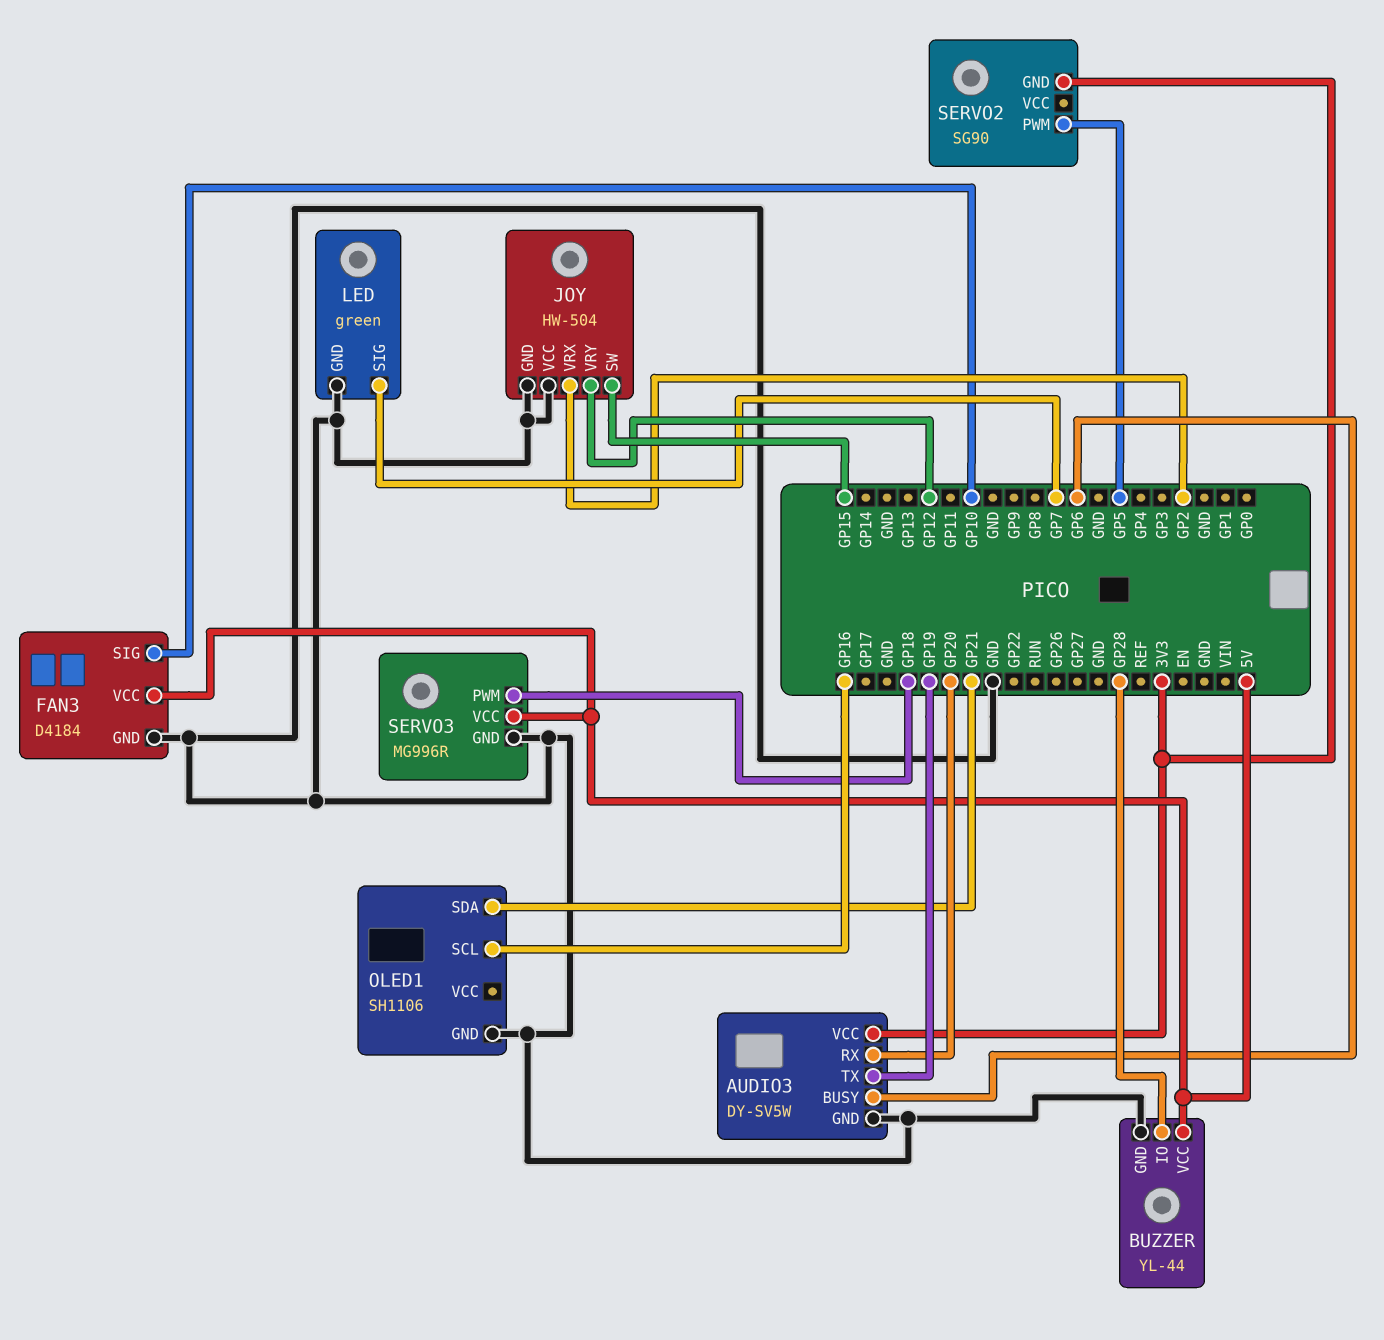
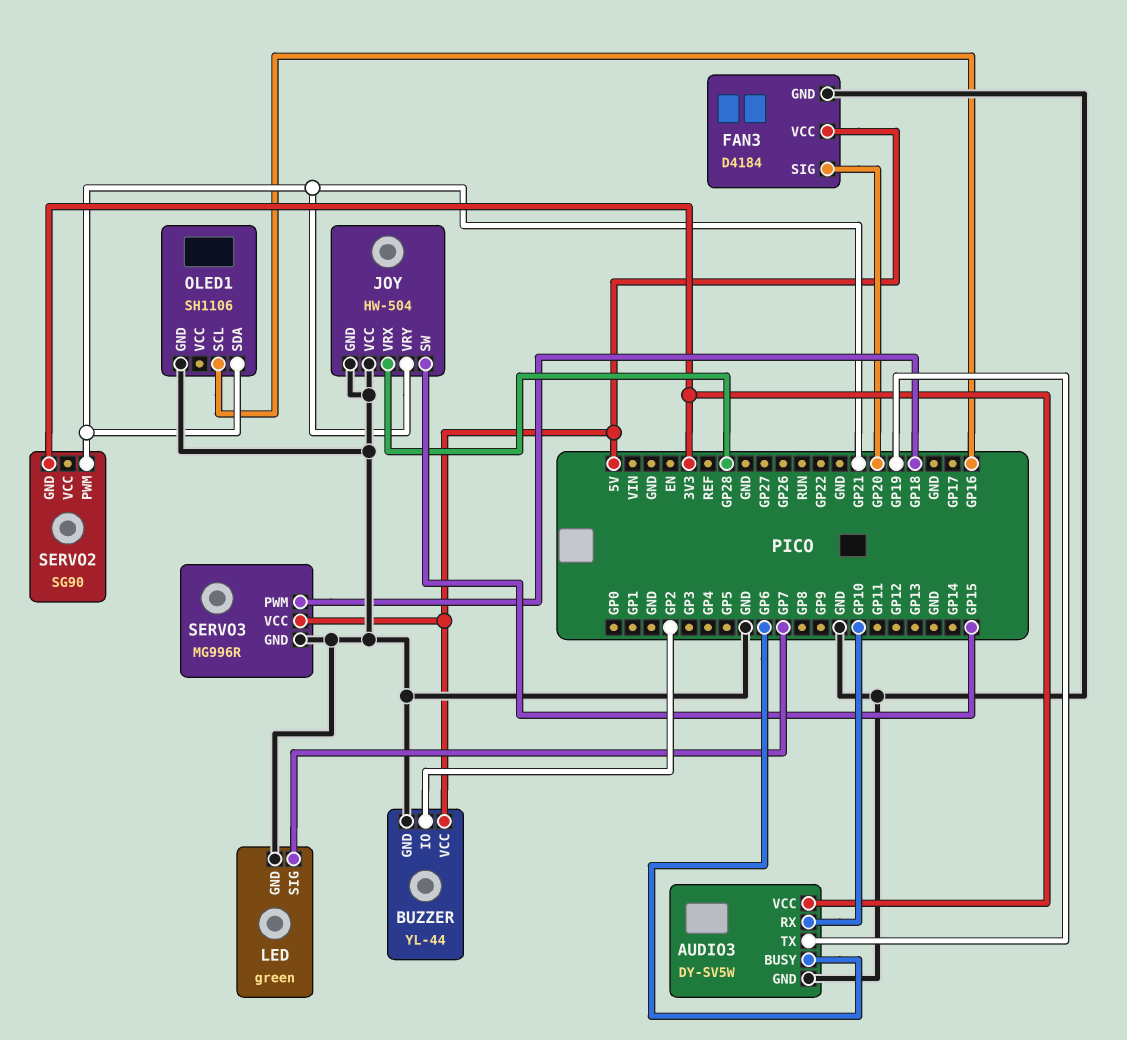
AUDIO3 pin RX: GP20 -> GP10
BUZZER pin IO: GP28 -> GP2
FAN3 pin SIG: GP10 -> GP20
JOY pin VRX: GP2 -> GP28
JOY pin VRY: GP12 -> GP21
SERVO2 pin PWM: GP5 -> GP21

